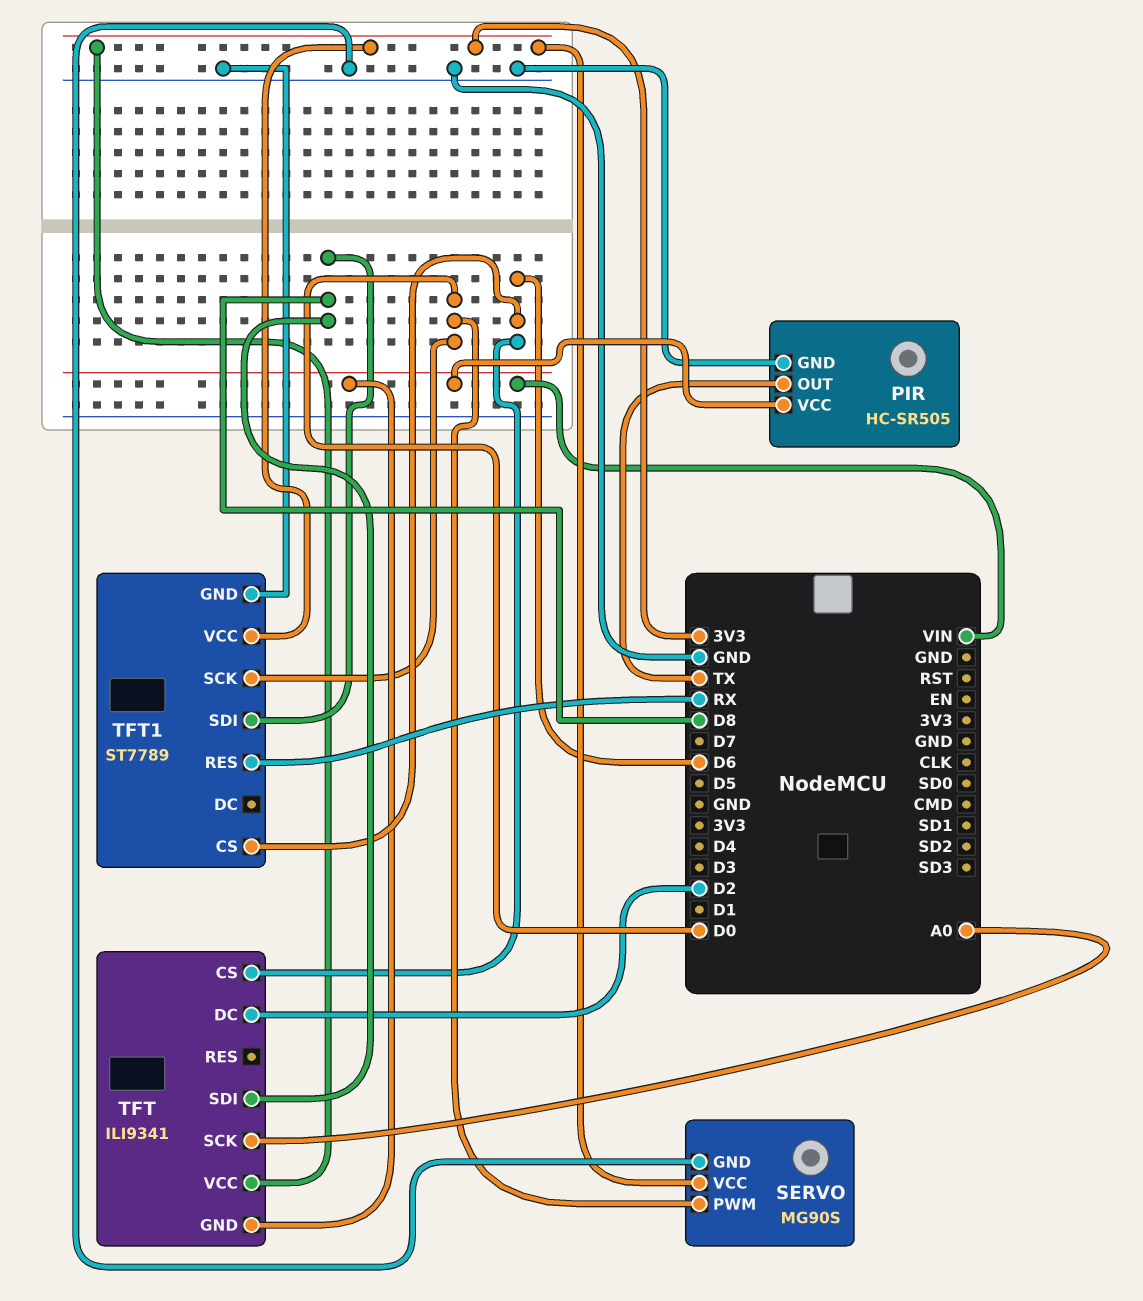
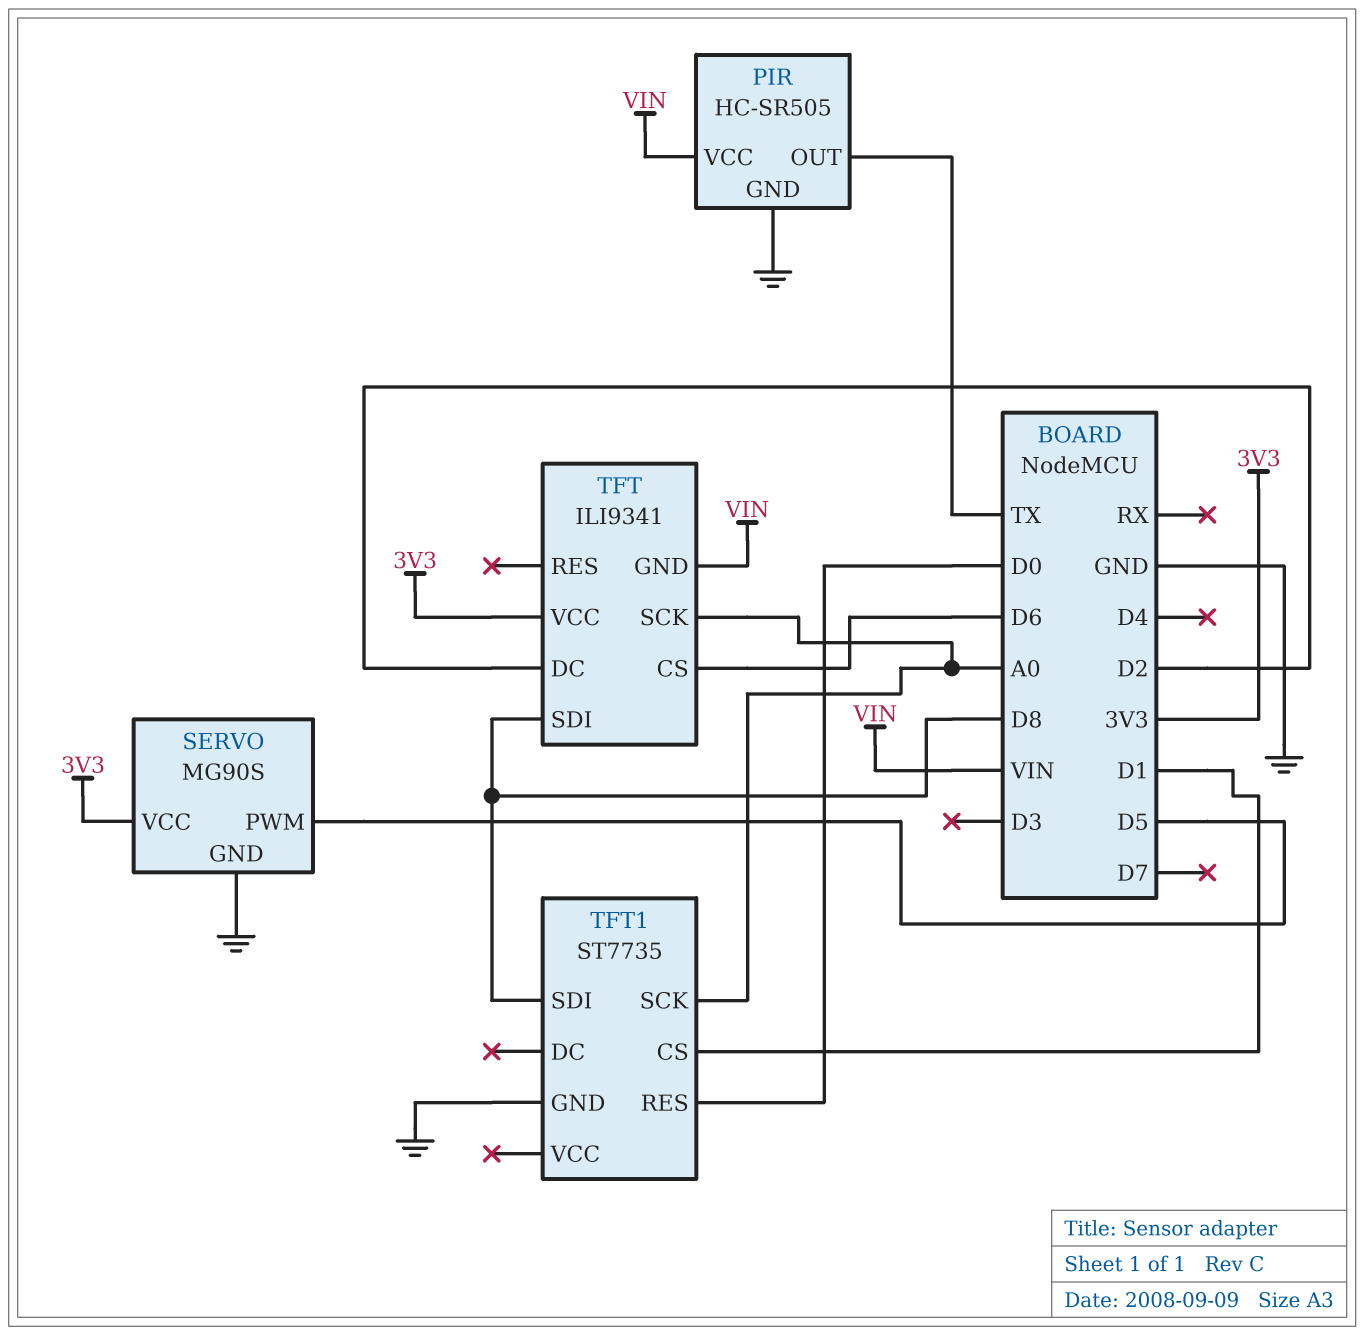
SERVO pin PWM: D0 -> D5
TFT1: ST7789 -> ST7735
TFT1 pin CS: D6 -> D1
TFT1 pin RES: RX -> D0
TFT1 pin SCK: D0 -> A0
TFT1 pin VCC: 3V3 -> none

